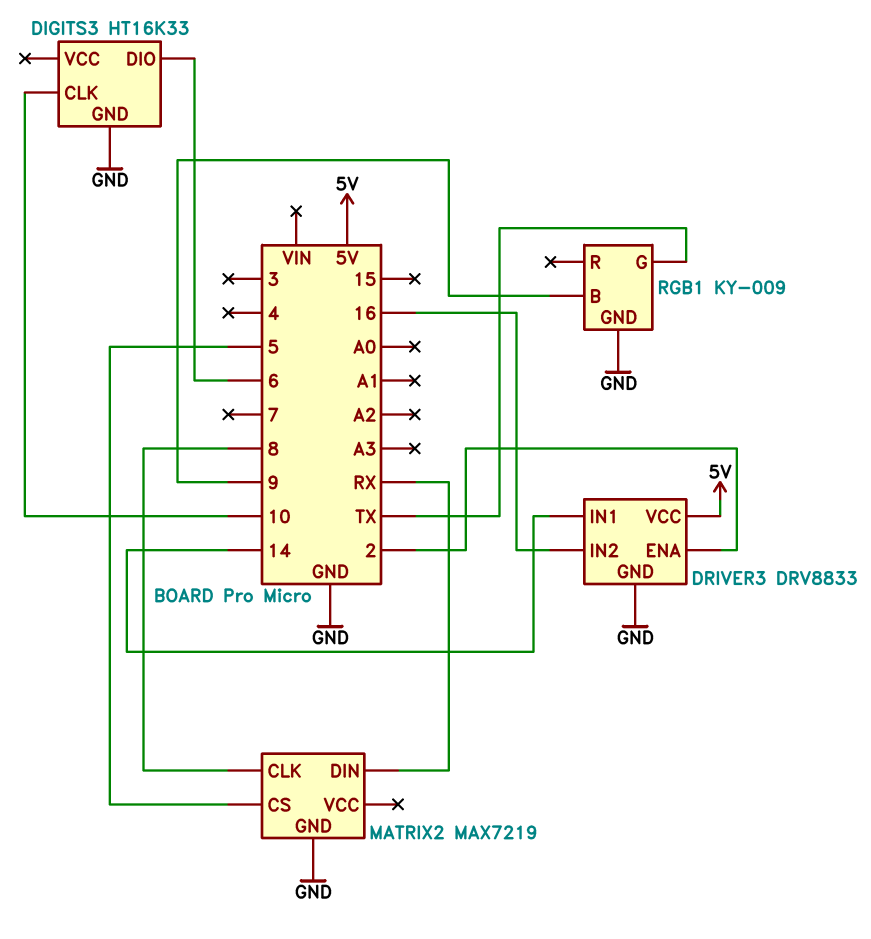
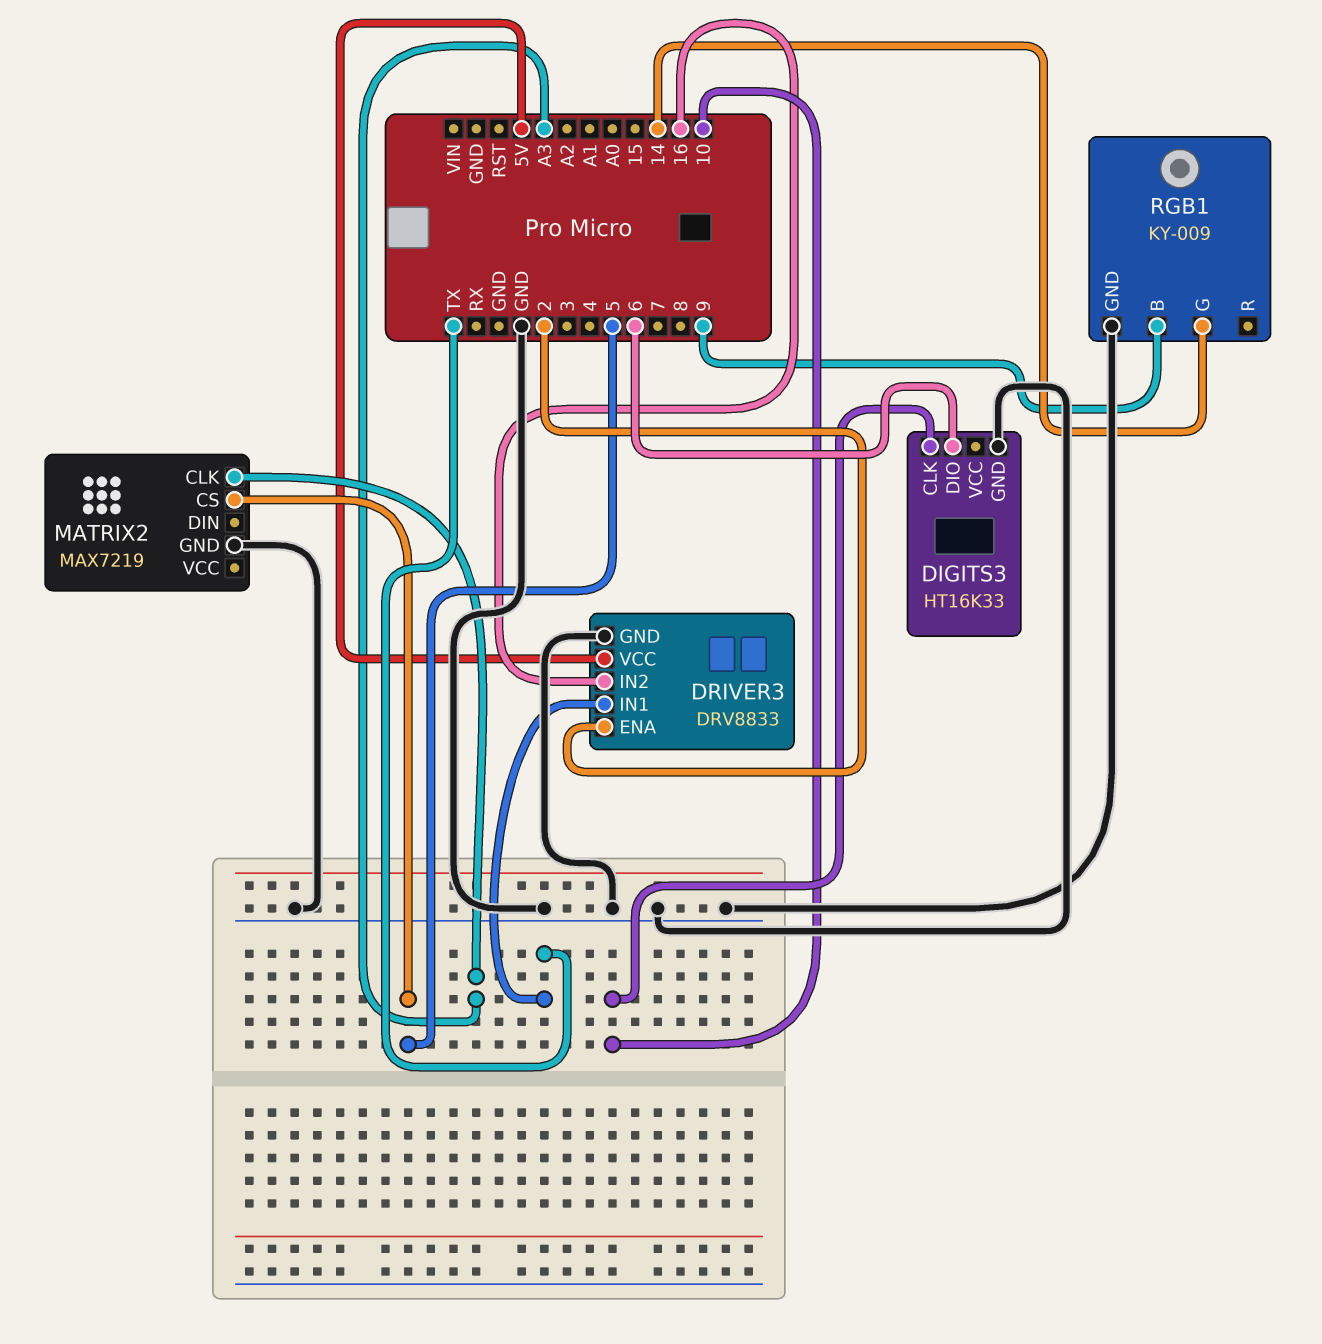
DRIVER3 pin IN1: 14 -> TX
MATRIX2 pin CLK: 8 -> A3
MATRIX2 pin DIN: RX -> none
RGB1 pin G: TX -> 14

